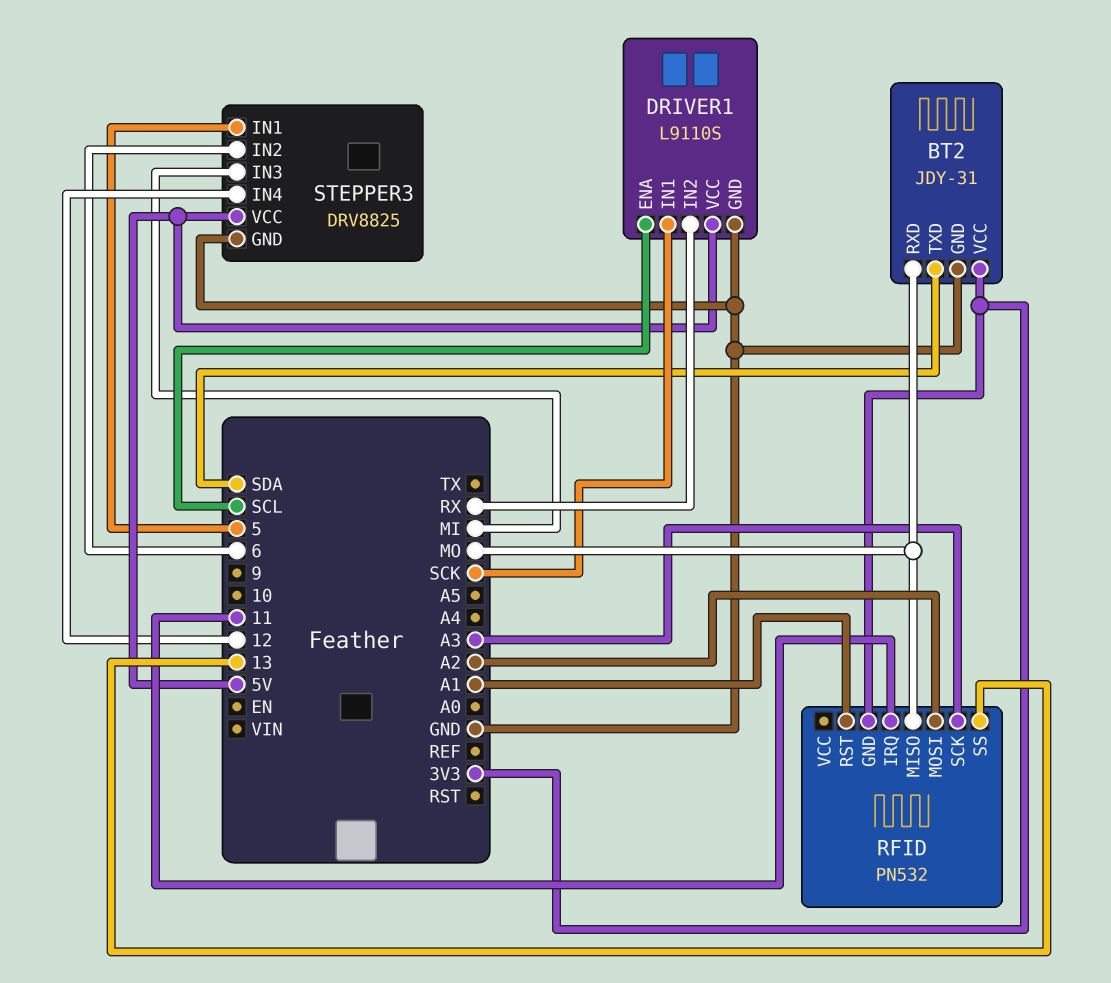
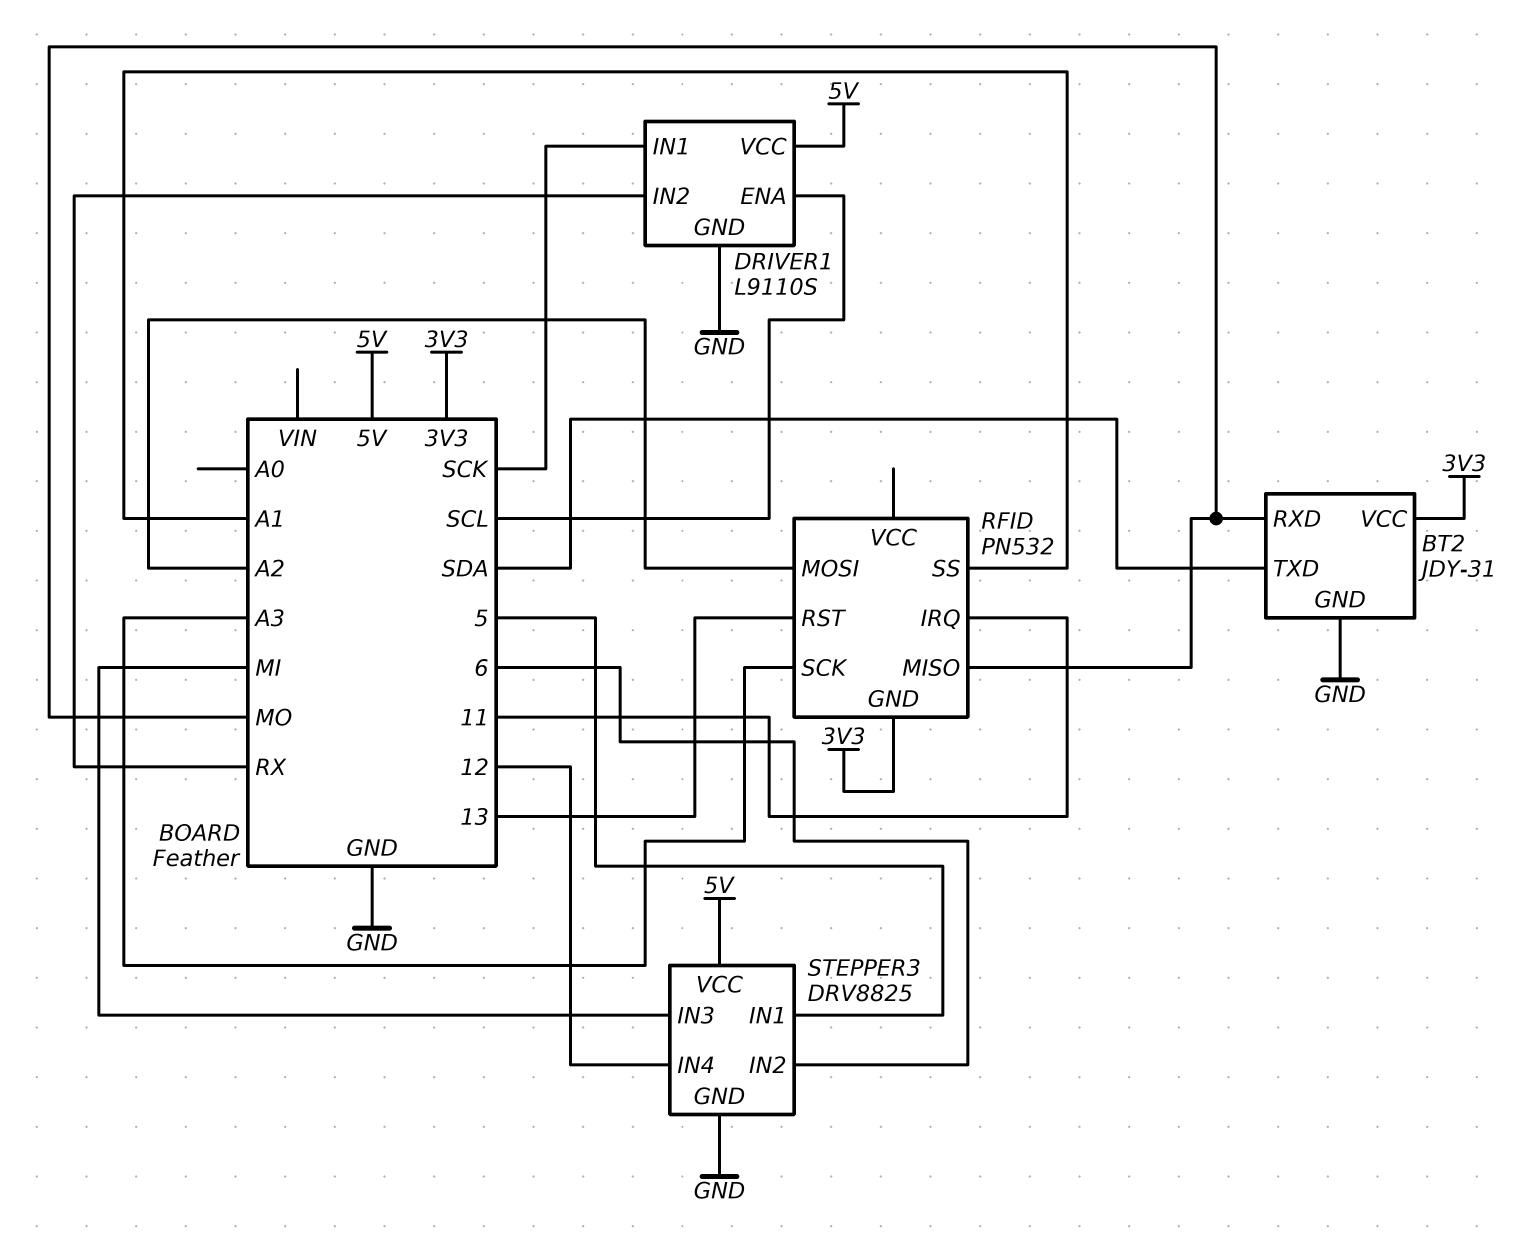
RFID pin RST: A1 -> 13
RFID pin SS: 13 -> A1

